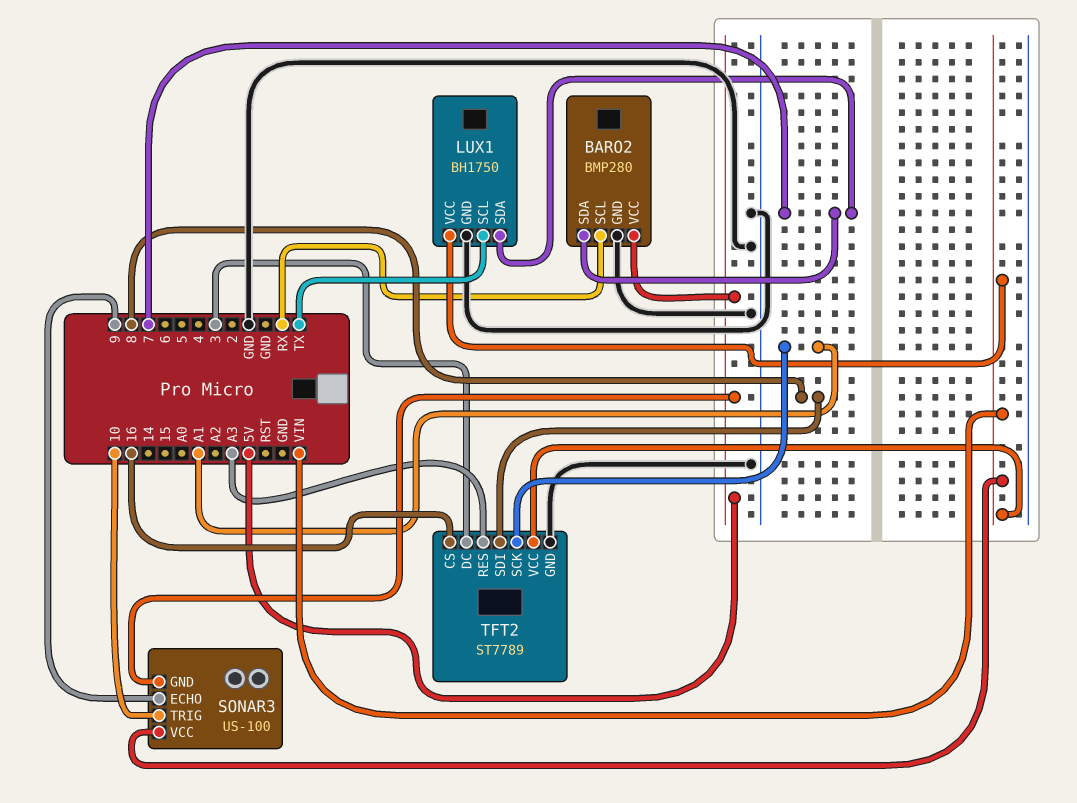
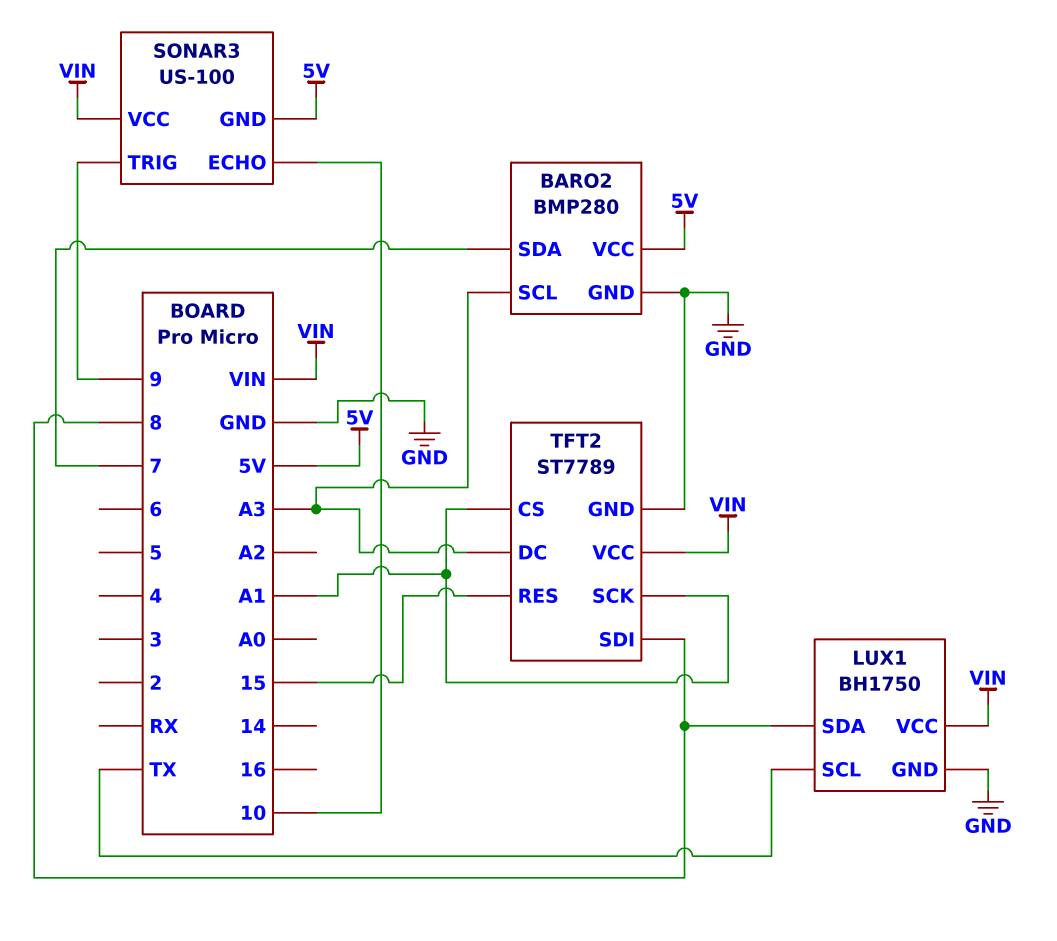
BARO2 pin SCL: RX -> A3
LUX1 pin SDA: 7 -> 8
SONAR3 pin ECHO: 9 -> 10
SONAR3 pin TRIG: 10 -> 9
TFT2 pin CS: 16 -> A1
TFT2 pin DC: 3 -> A3
TFT2 pin RES: A3 -> 15

